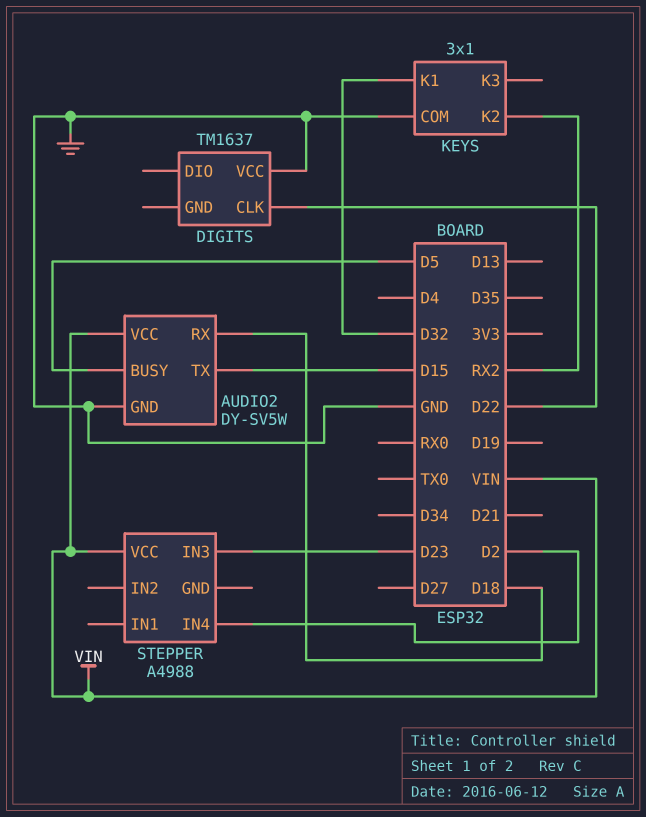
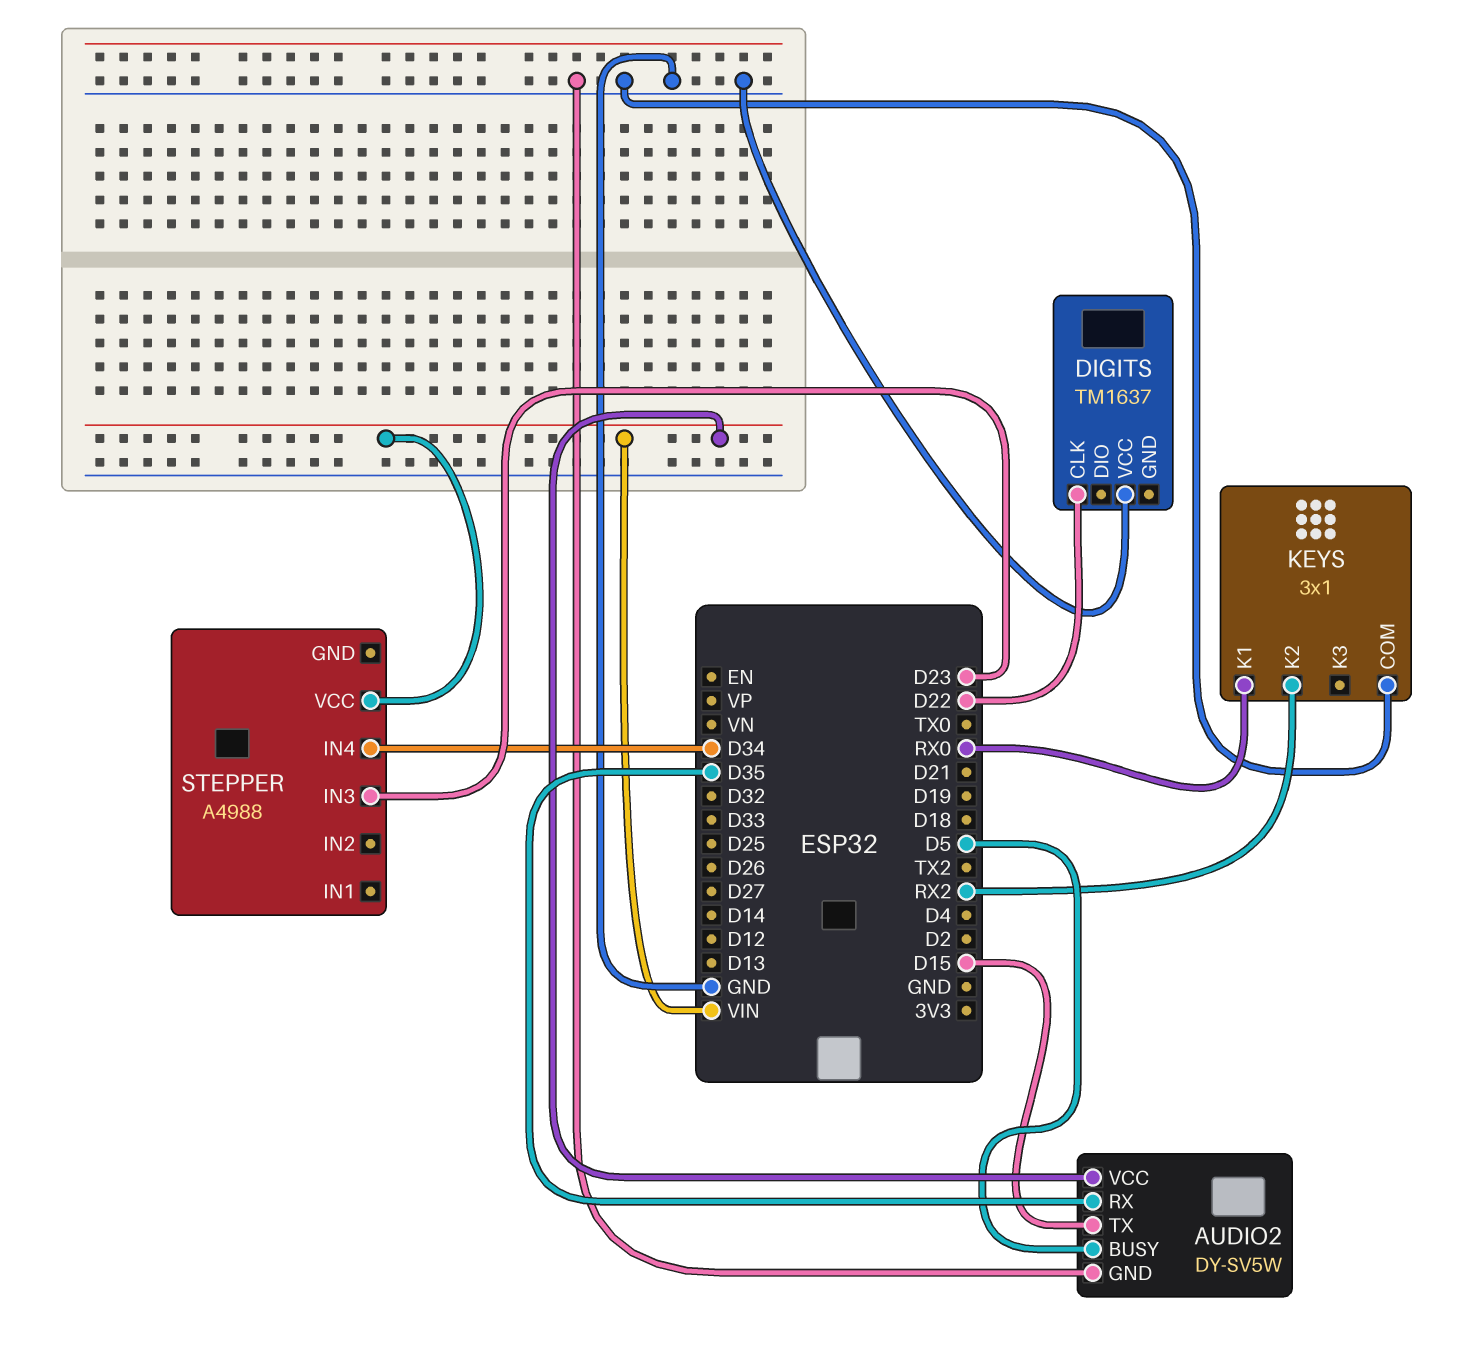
AUDIO2 pin RX: D18 -> D35
KEYS pin K1: D32 -> RX0
STEPPER pin IN4: D2 -> D34

